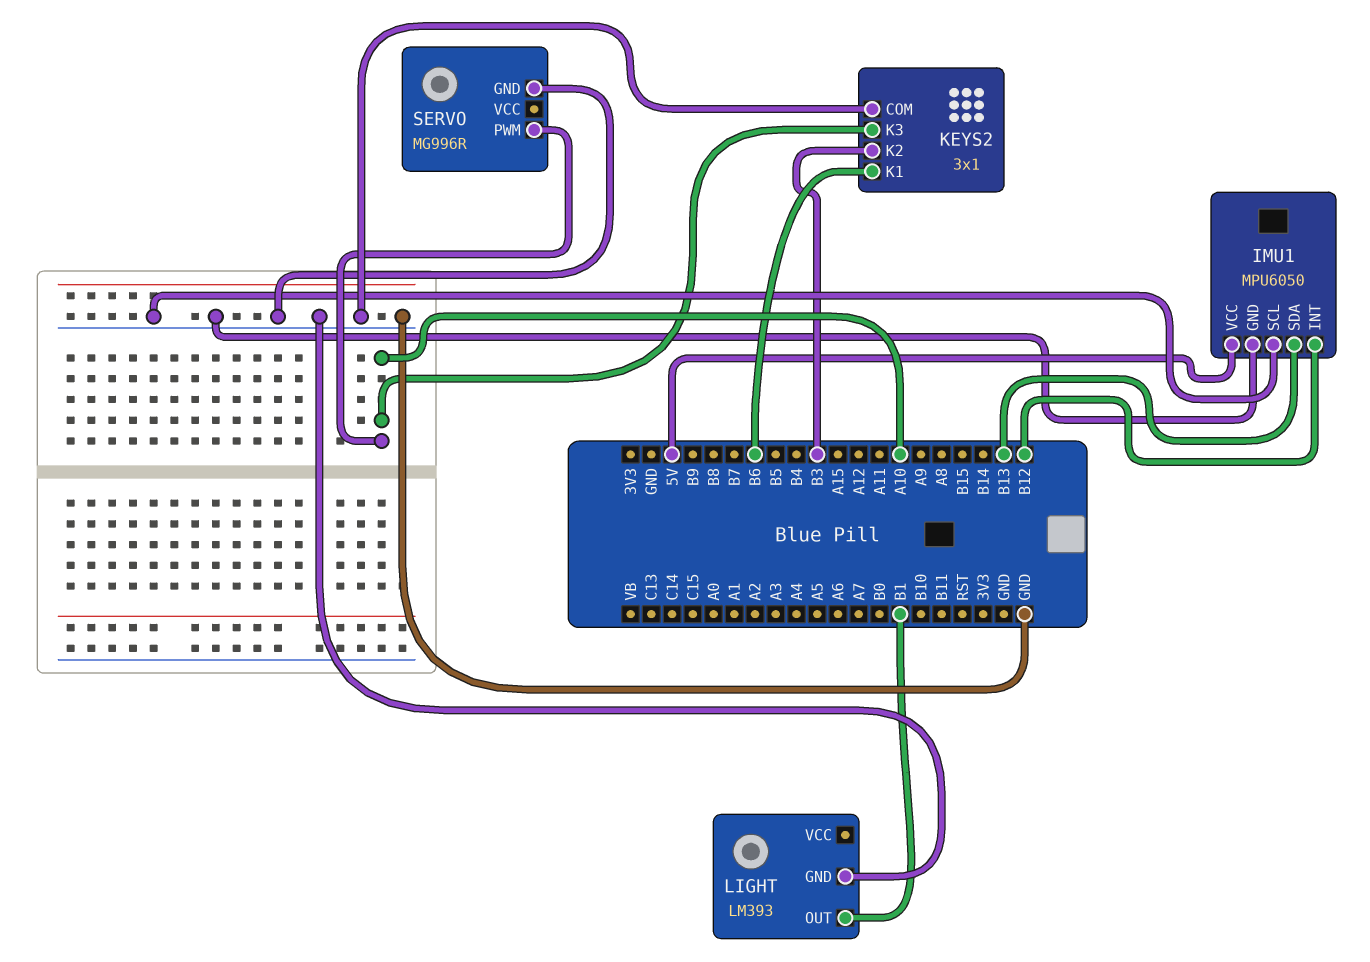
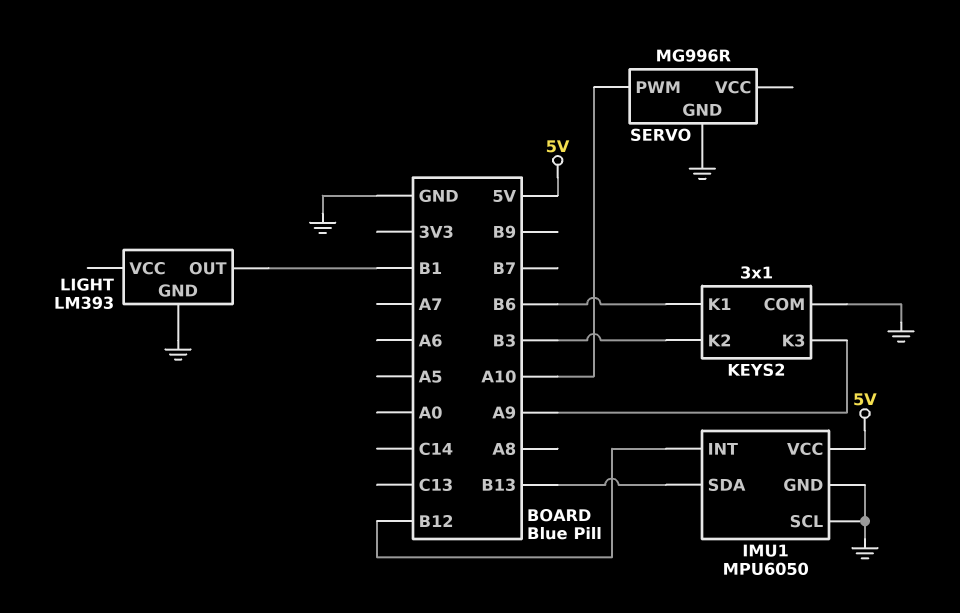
KEYS2 pin K3: A10 -> A9

